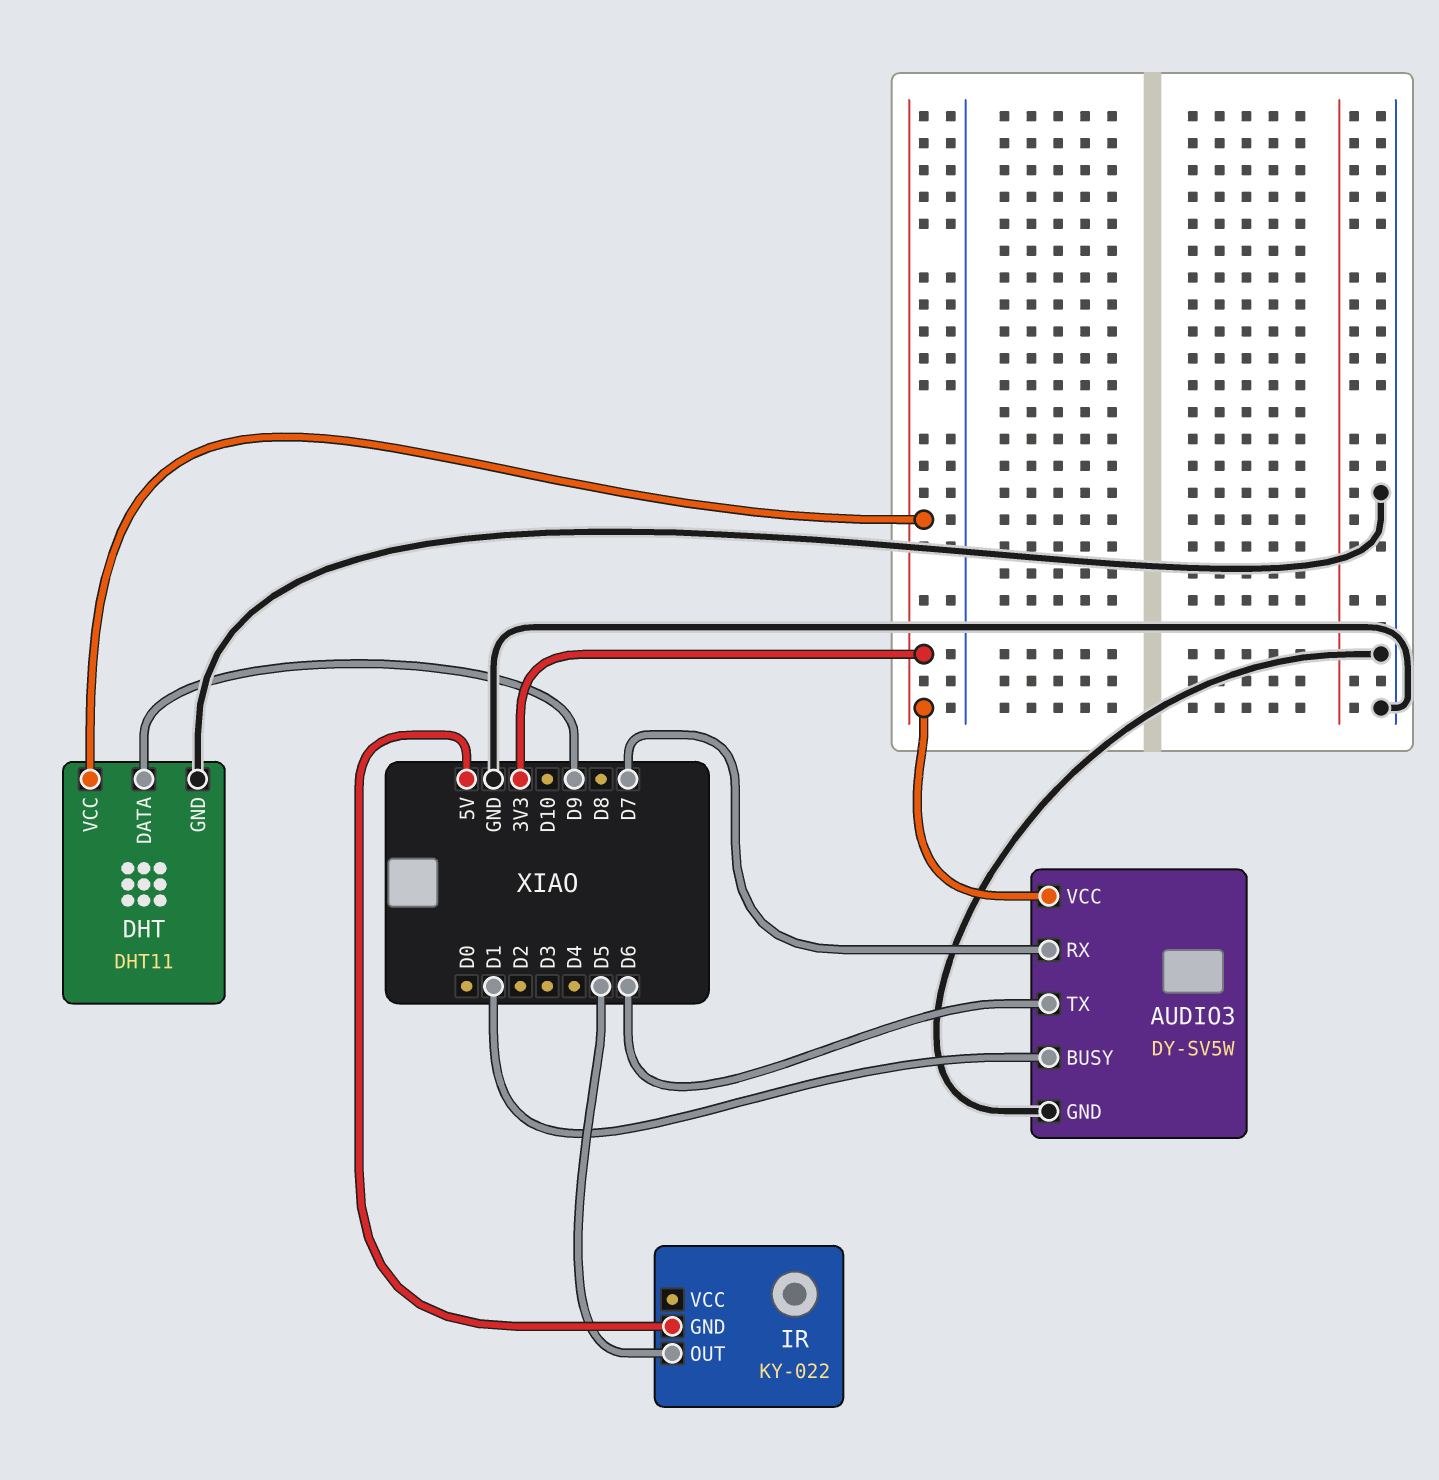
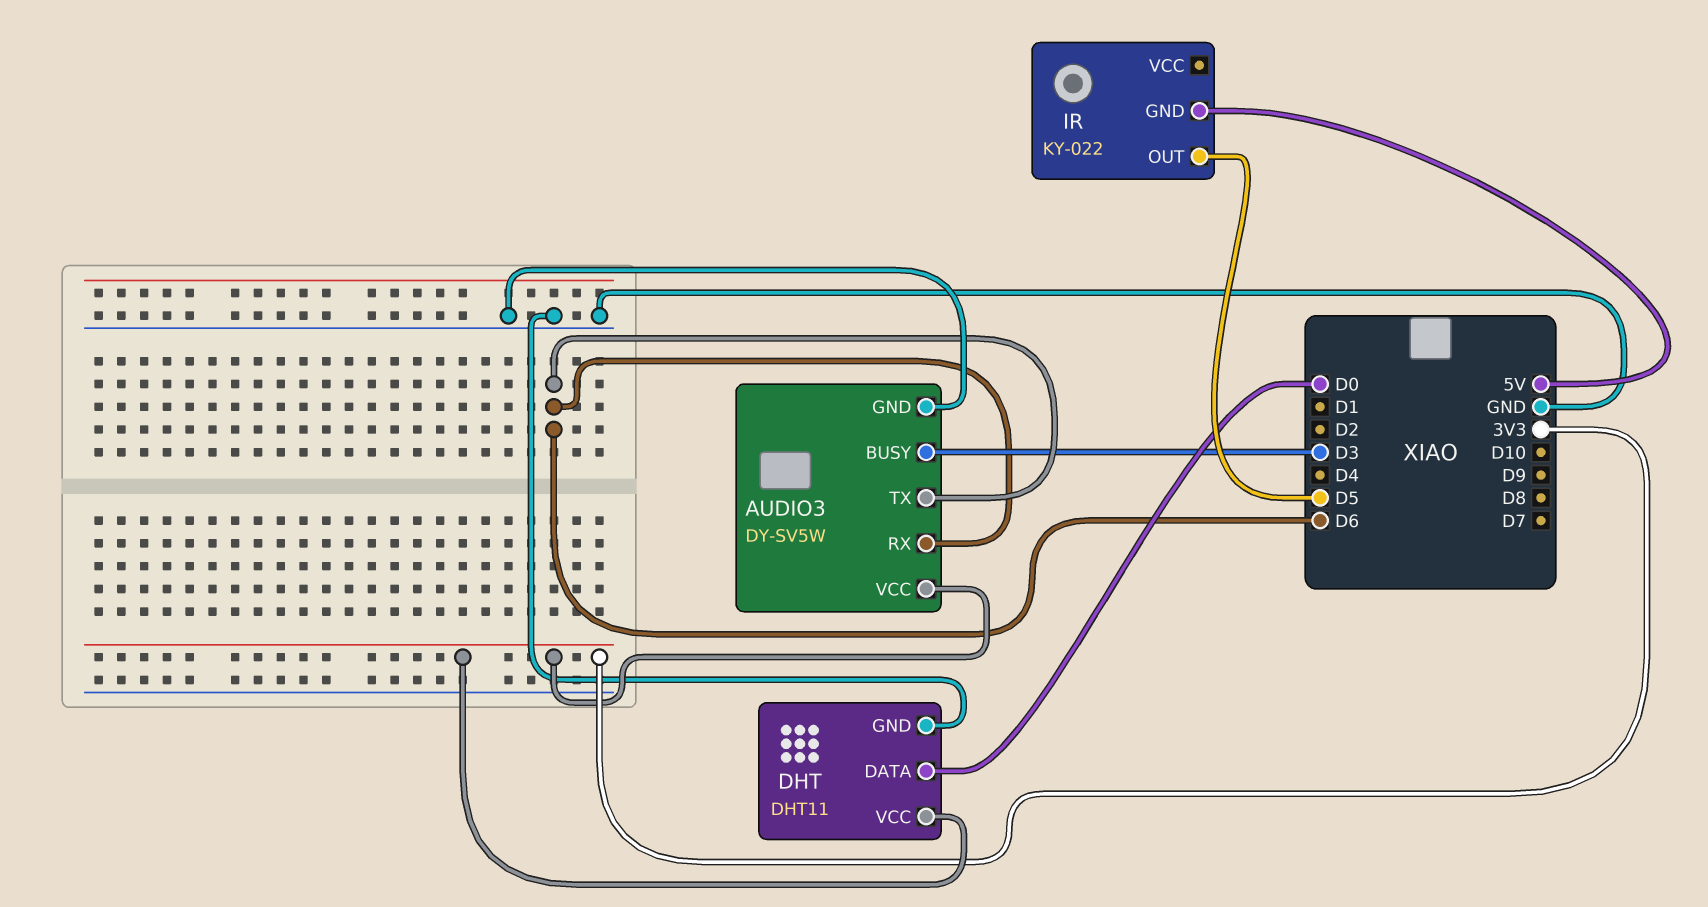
AUDIO3 pin BUSY: D1 -> D3
AUDIO3 pin RX: D7 -> D6
DHT pin DATA: D9 -> D0

